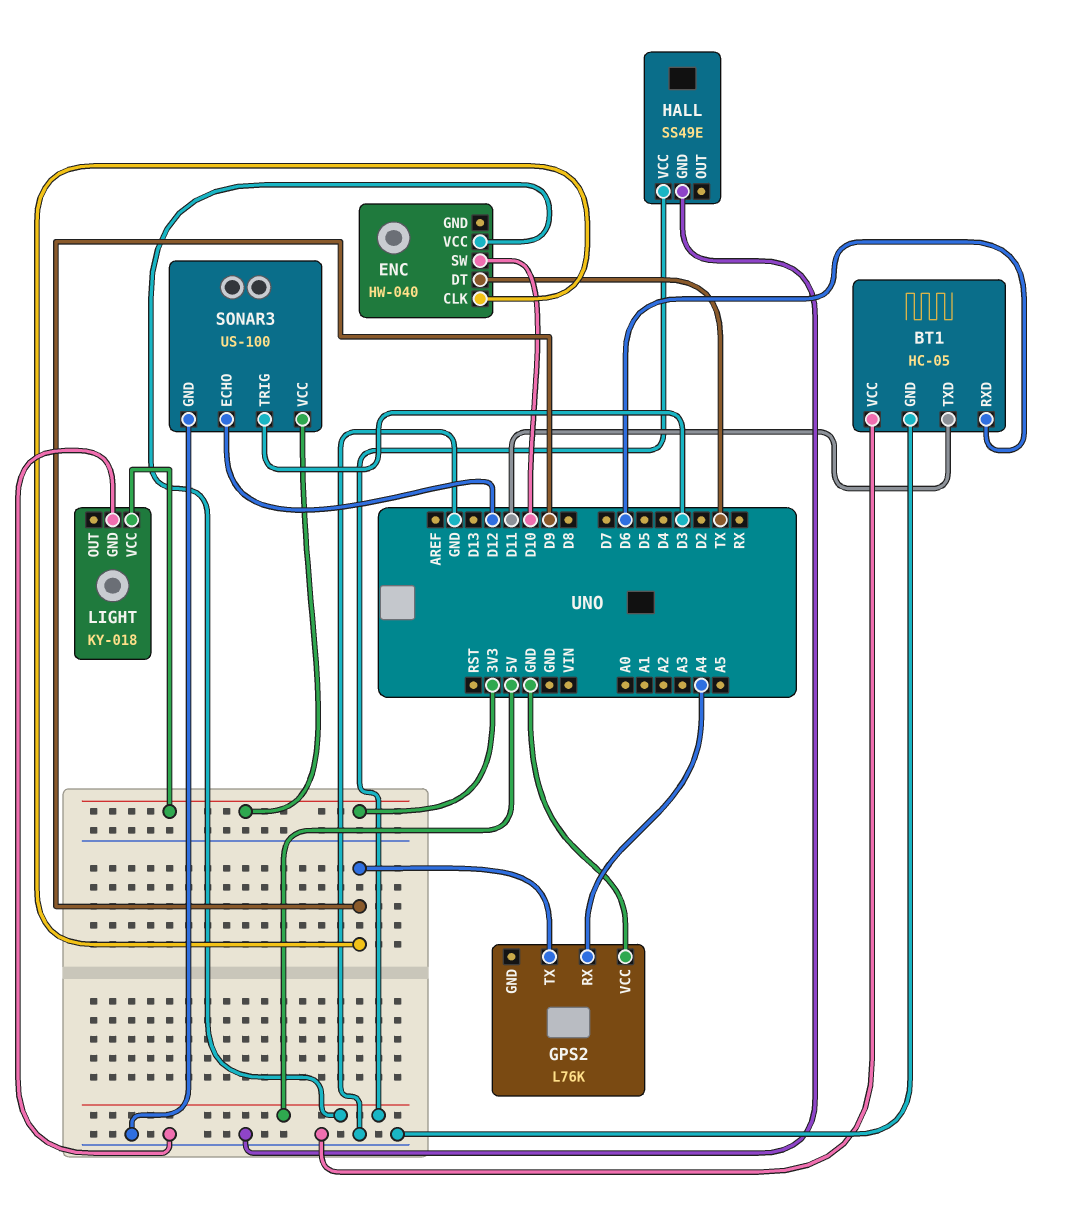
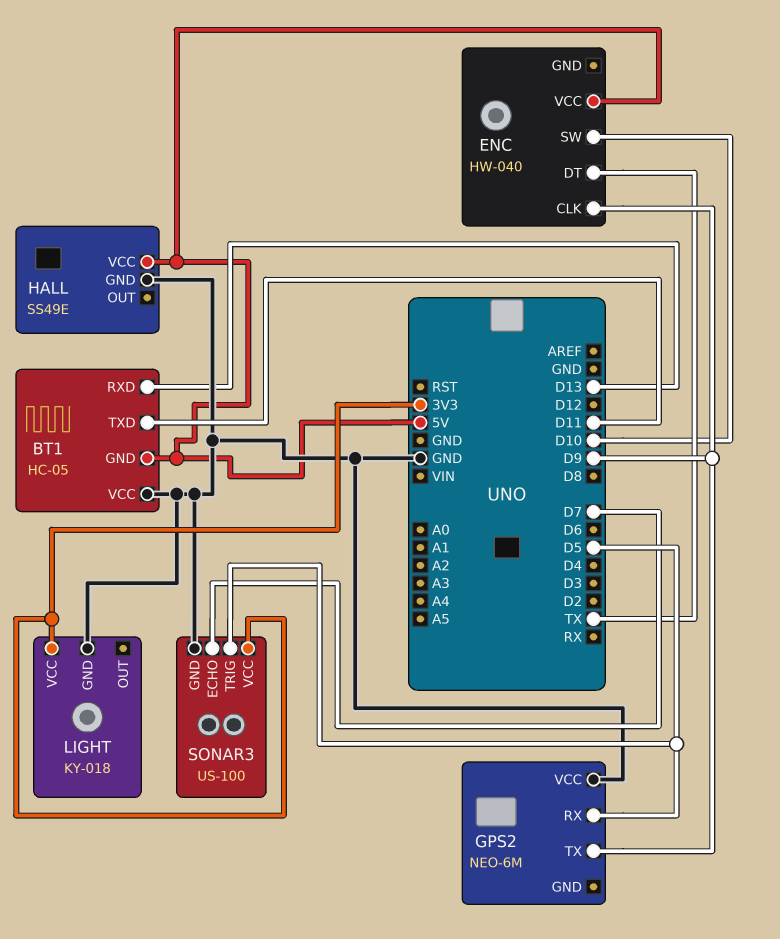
BT1 pin GND: GND -> 5V
BT1 pin RXD: D6 -> D13
GPS2: L76K -> NEO-6M
GPS2 pin RX: A4 -> D5
SONAR3 pin ECHO: D12 -> D7
SONAR3 pin TRIG: D3 -> D5

